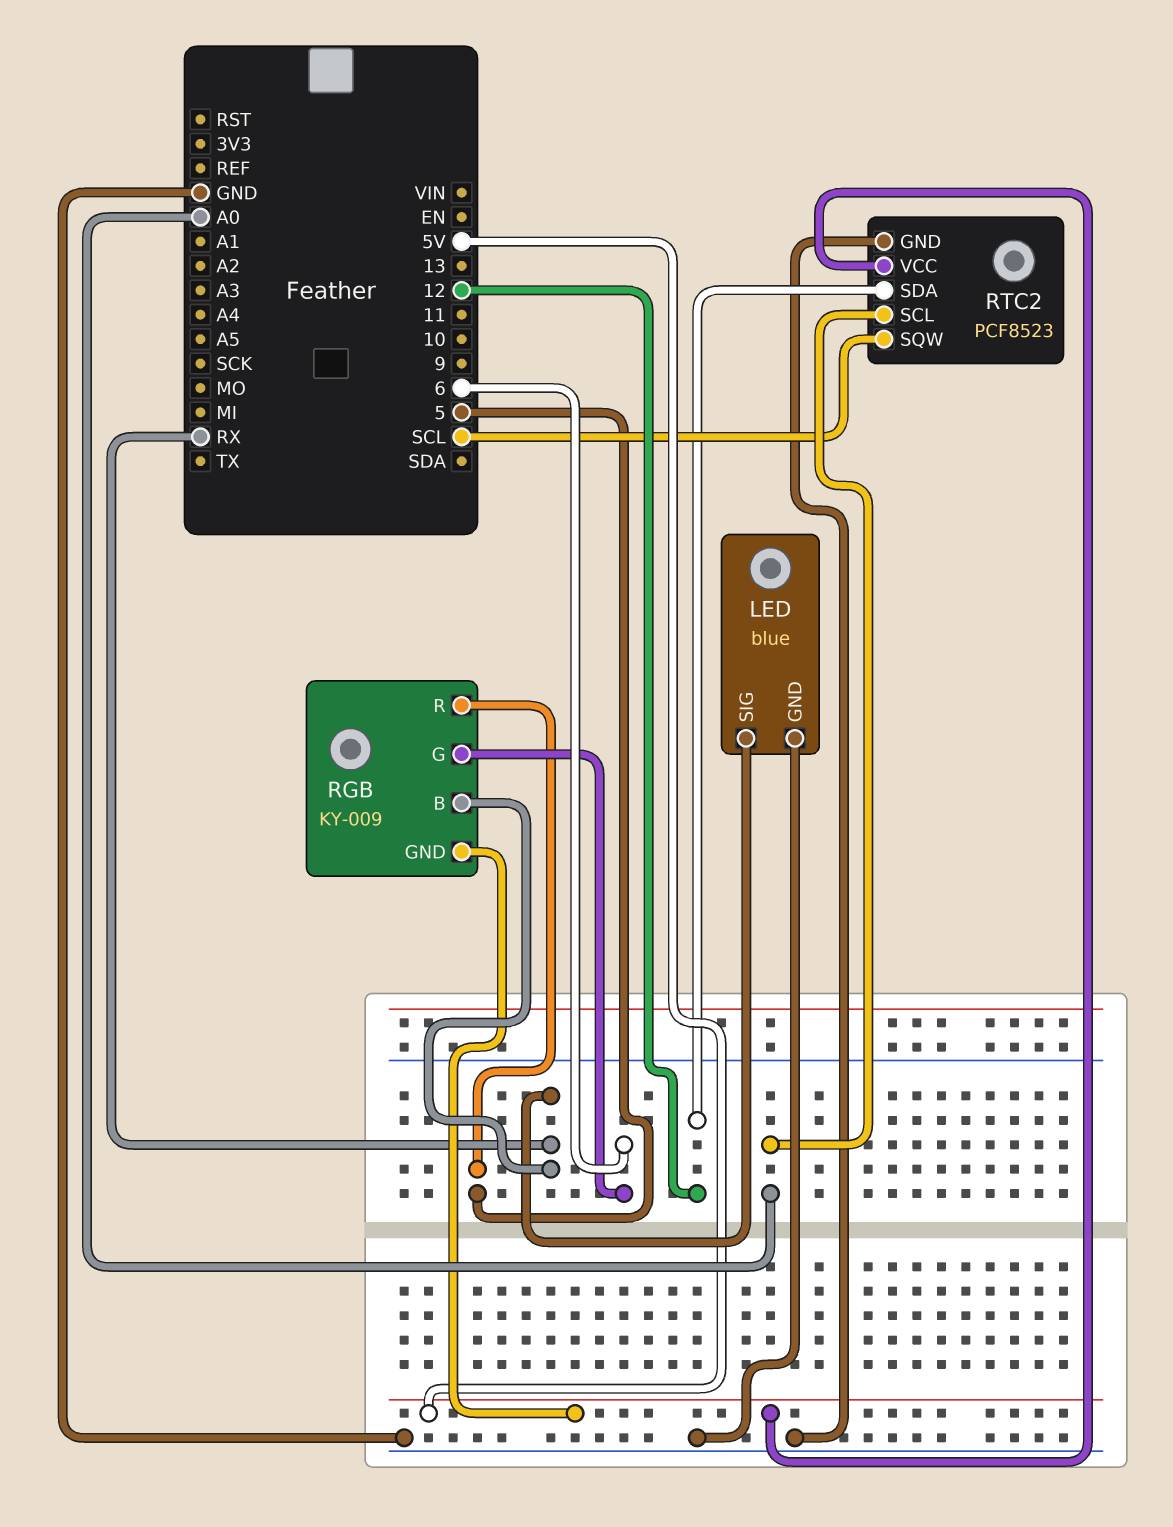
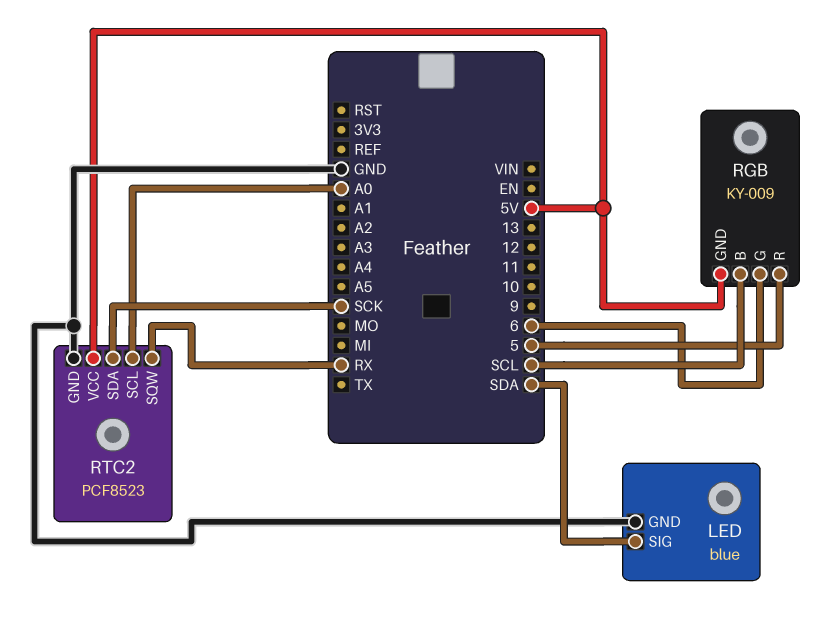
LED pin SIG: RX -> SDA
RGB pin B: RX -> SCL
RTC2 pin SDA: 12 -> SCK
RTC2 pin SQW: SCL -> RX

